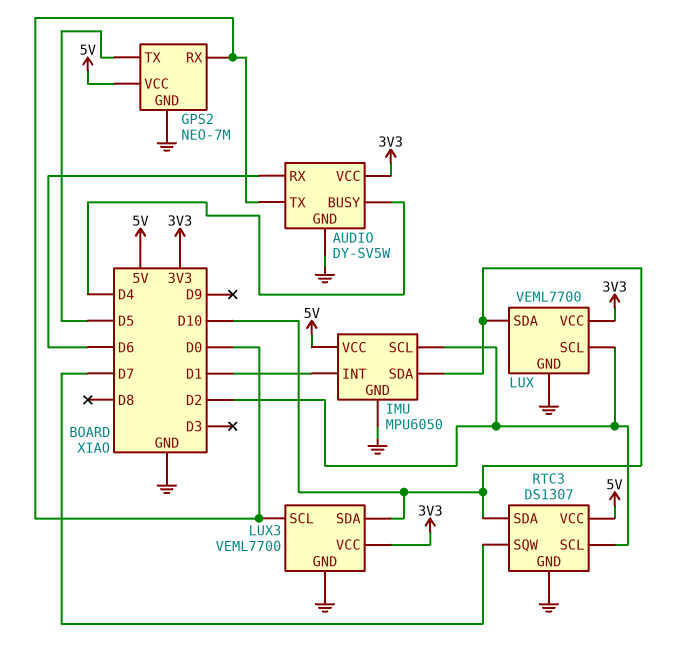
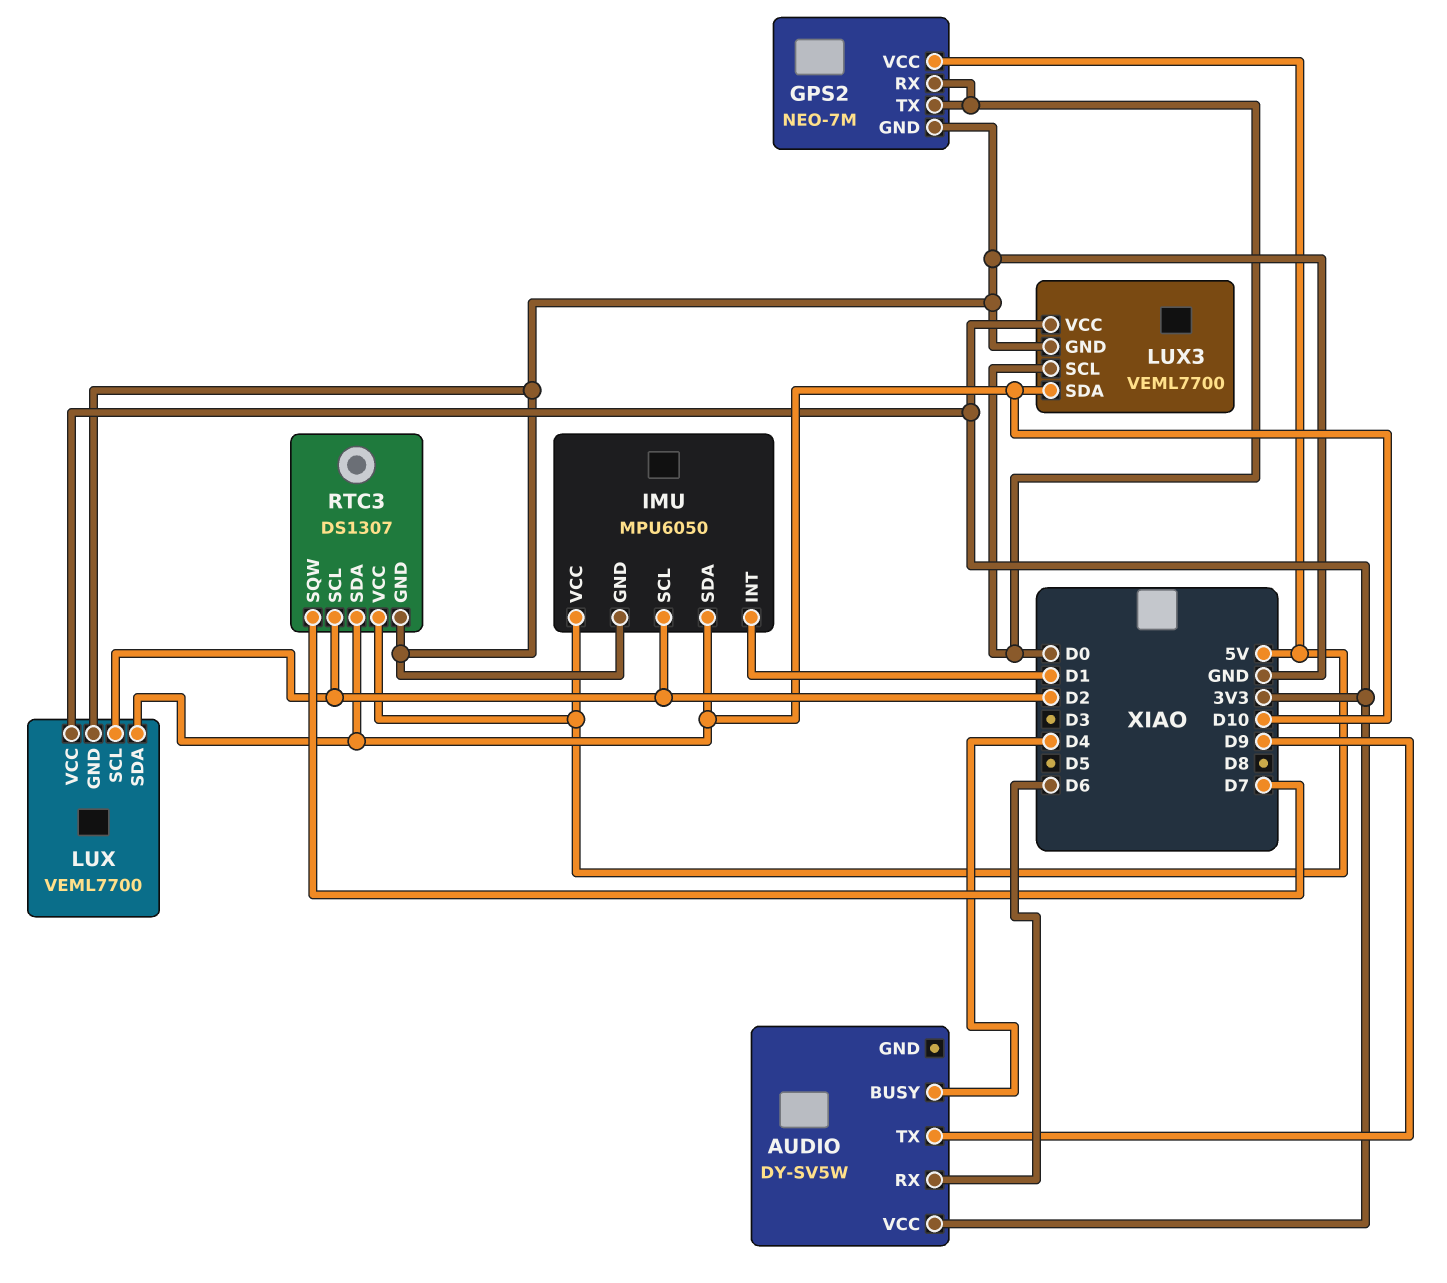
AUDIO pin GND: GND -> none
AUDIO pin TX: D0 -> D9
GPS2 pin TX: D5 -> D0

